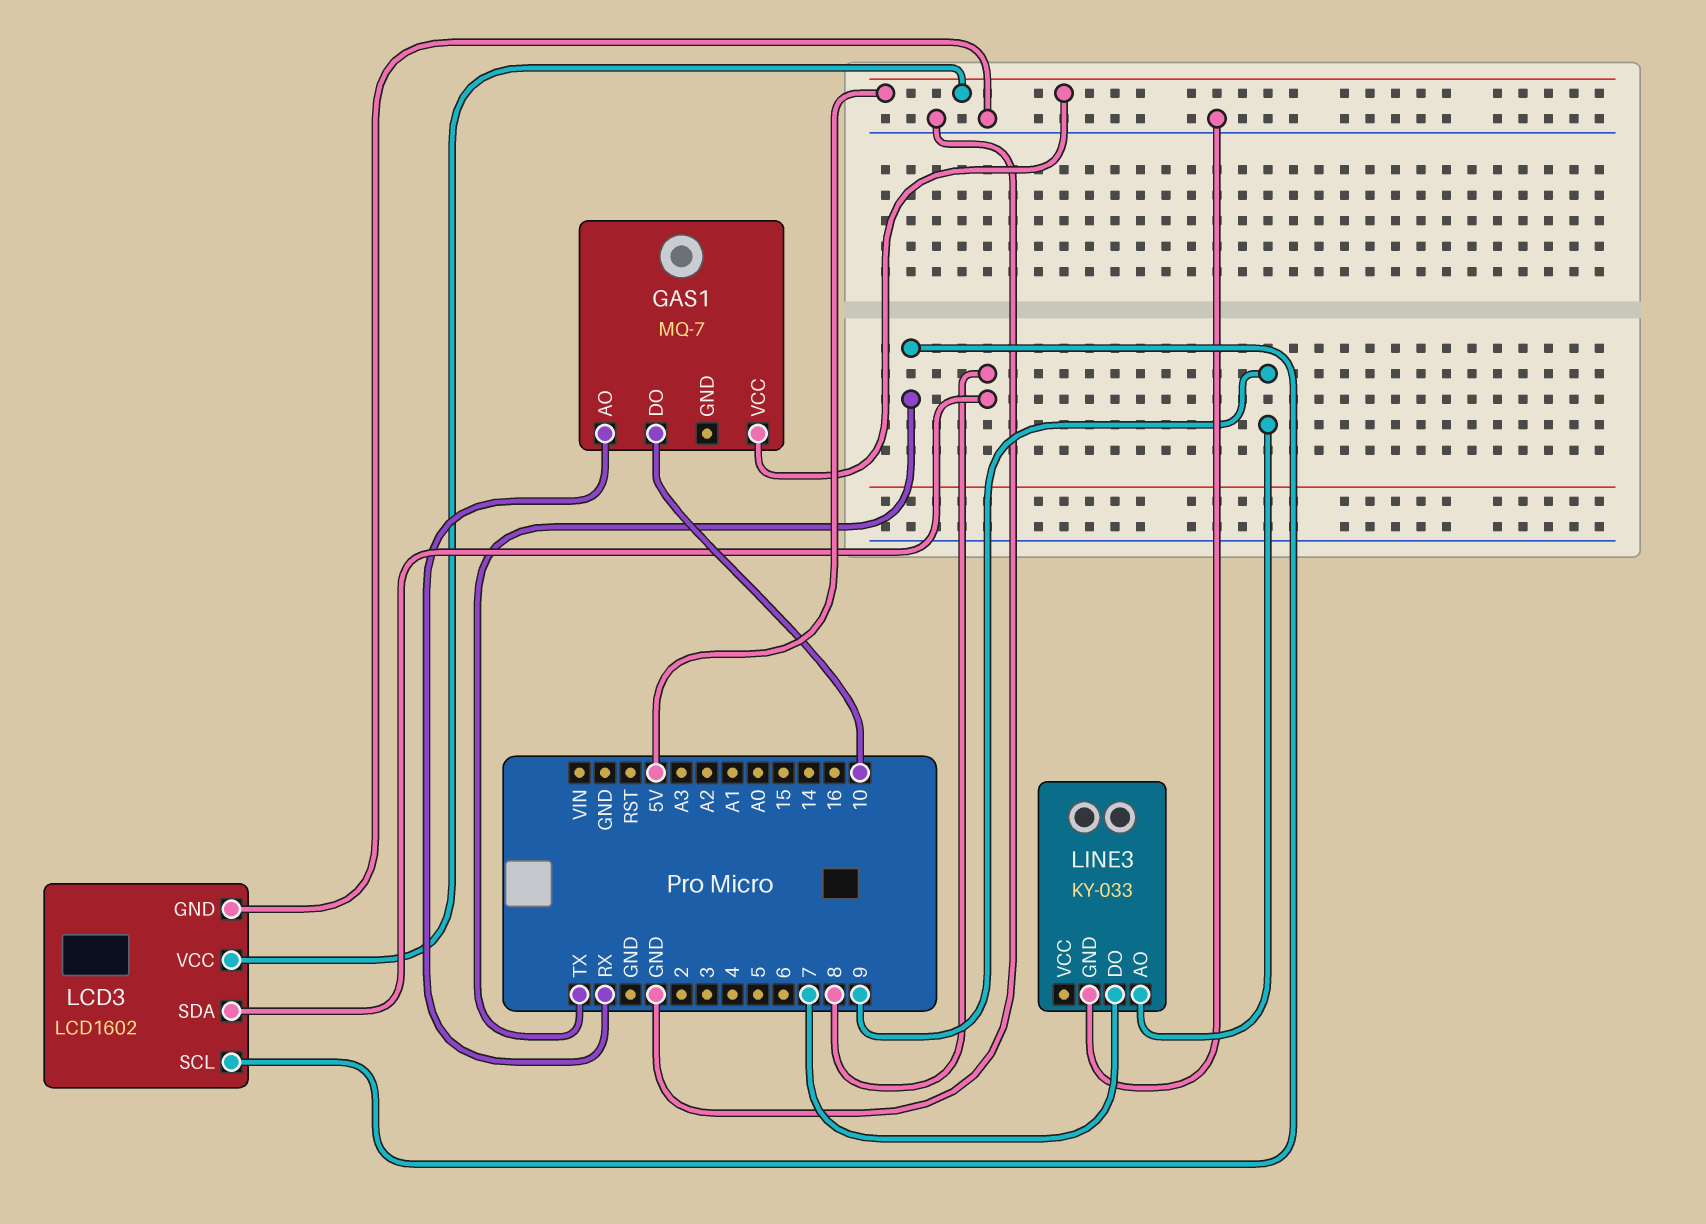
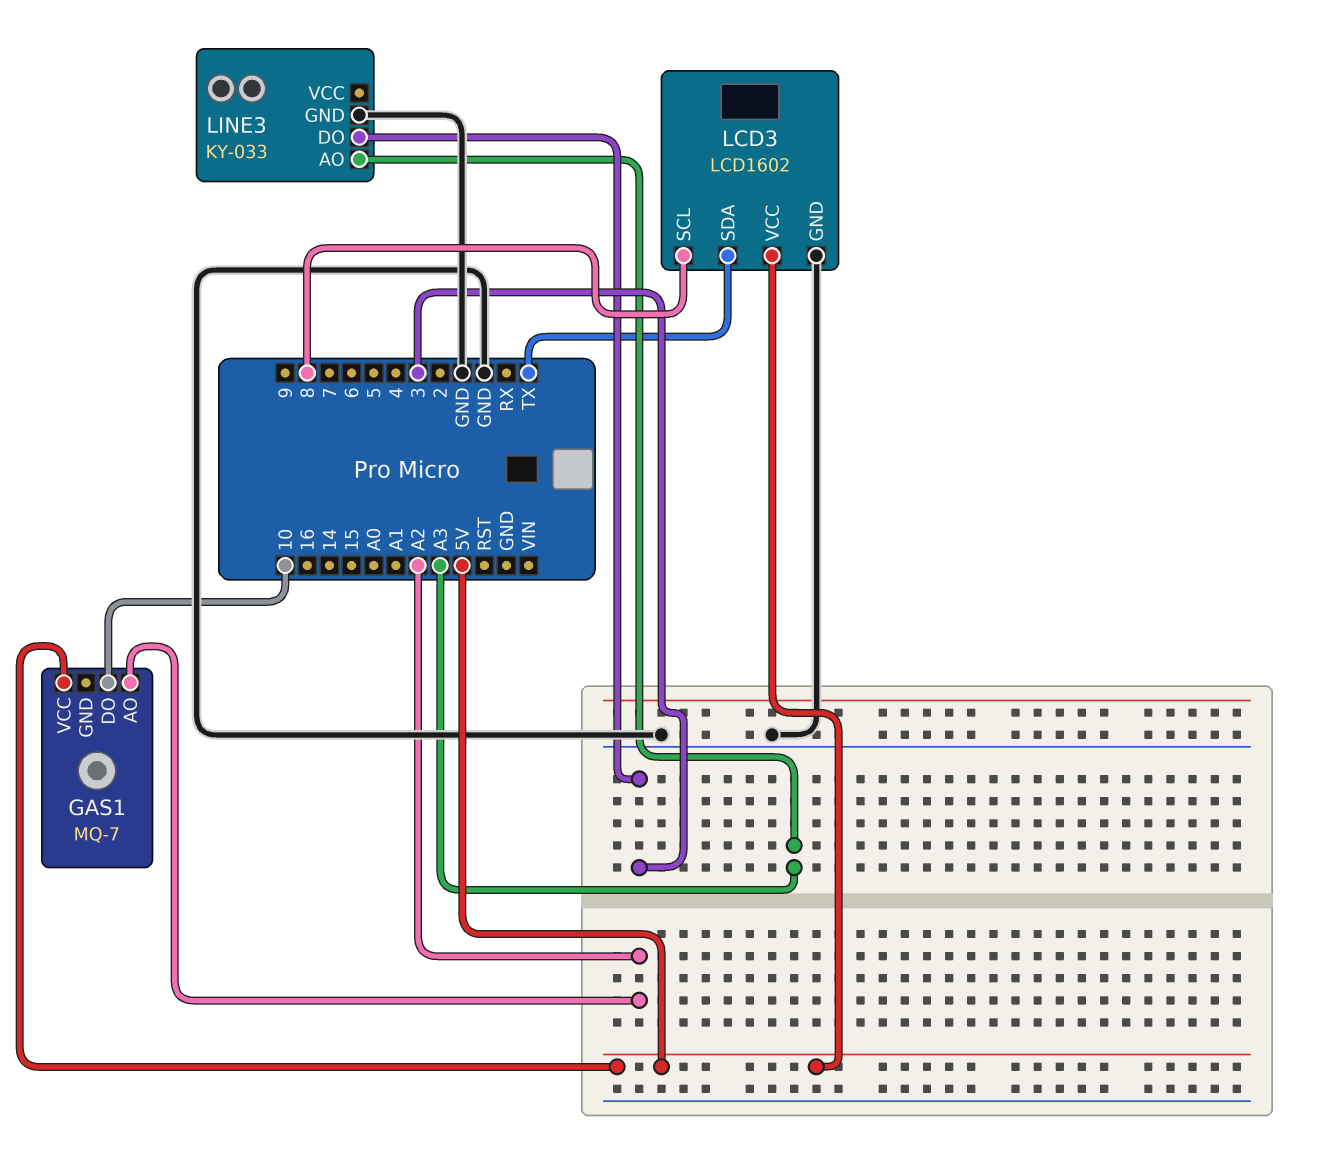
GAS1 pin AO: RX -> A2
LCD3 pin SCL: TX -> 8
LCD3 pin SDA: 8 -> TX
LINE3 pin AO: 9 -> A3
LINE3 pin DO: 7 -> 3

